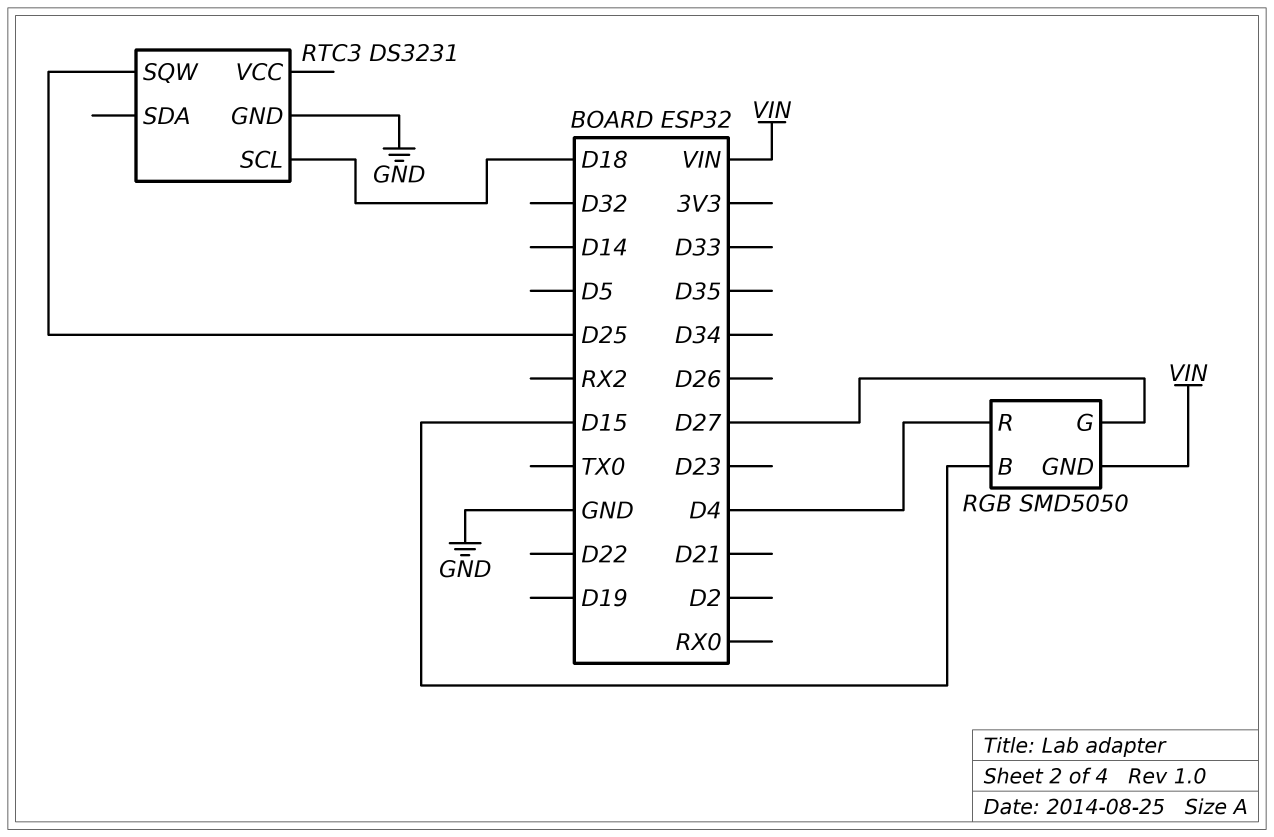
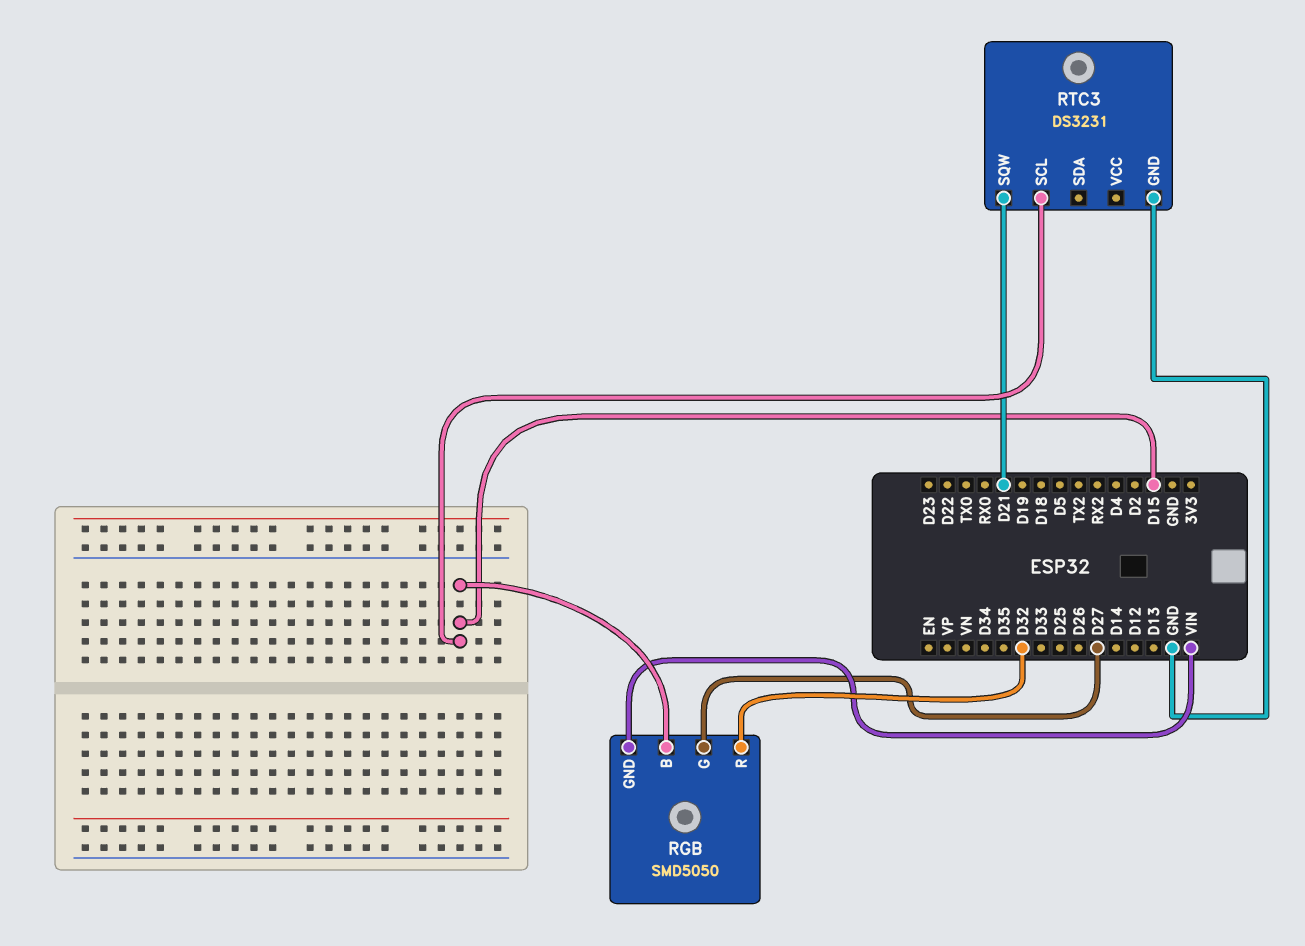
RGB pin R: D4 -> D32
RTC3 pin SCL: D18 -> D15
RTC3 pin SQW: D25 -> D21

